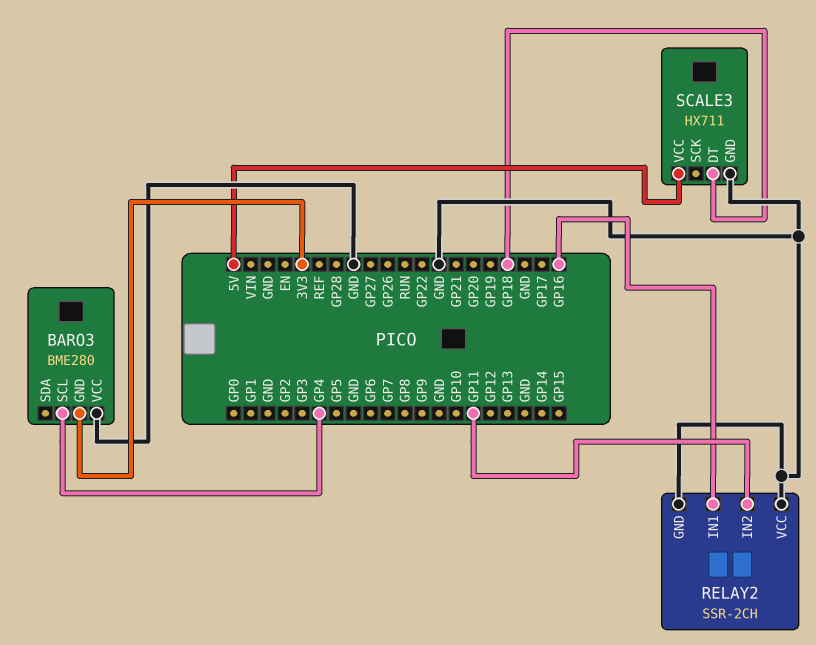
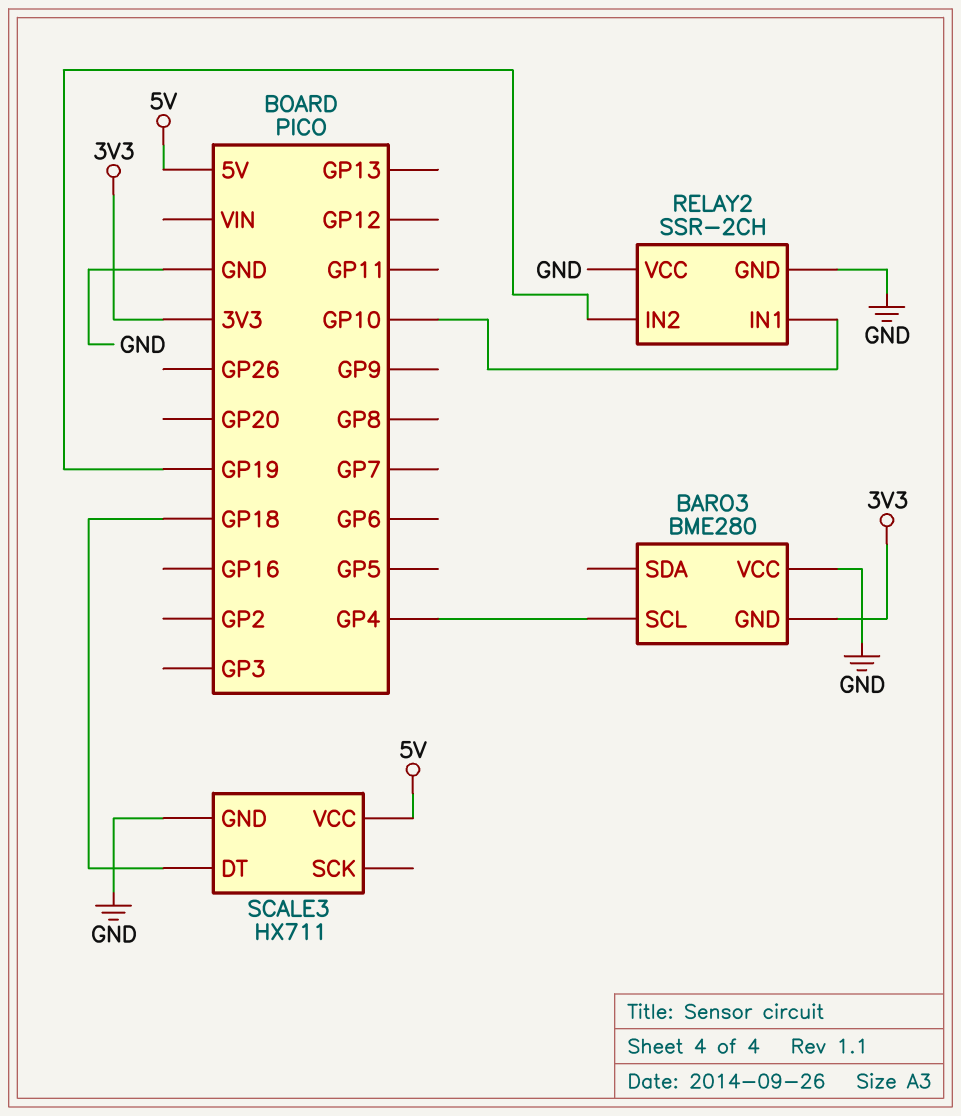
RELAY2 pin IN1: GP16 -> GP10
RELAY2 pin IN2: GP11 -> GP19

